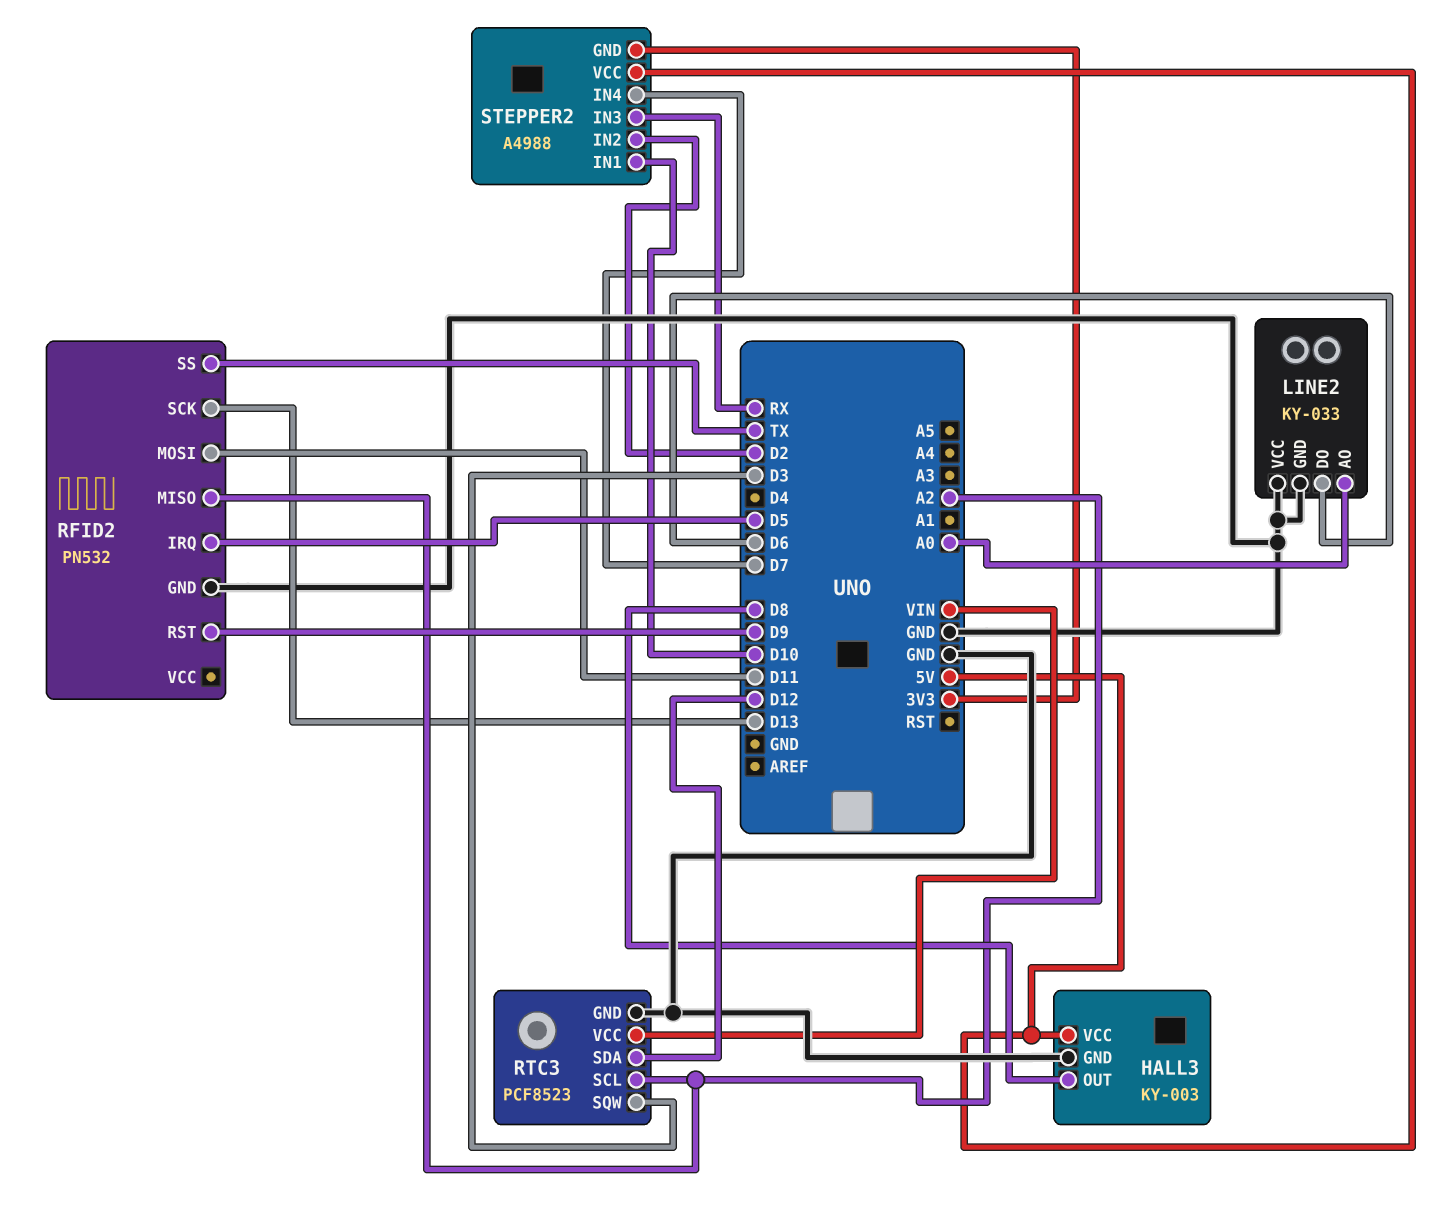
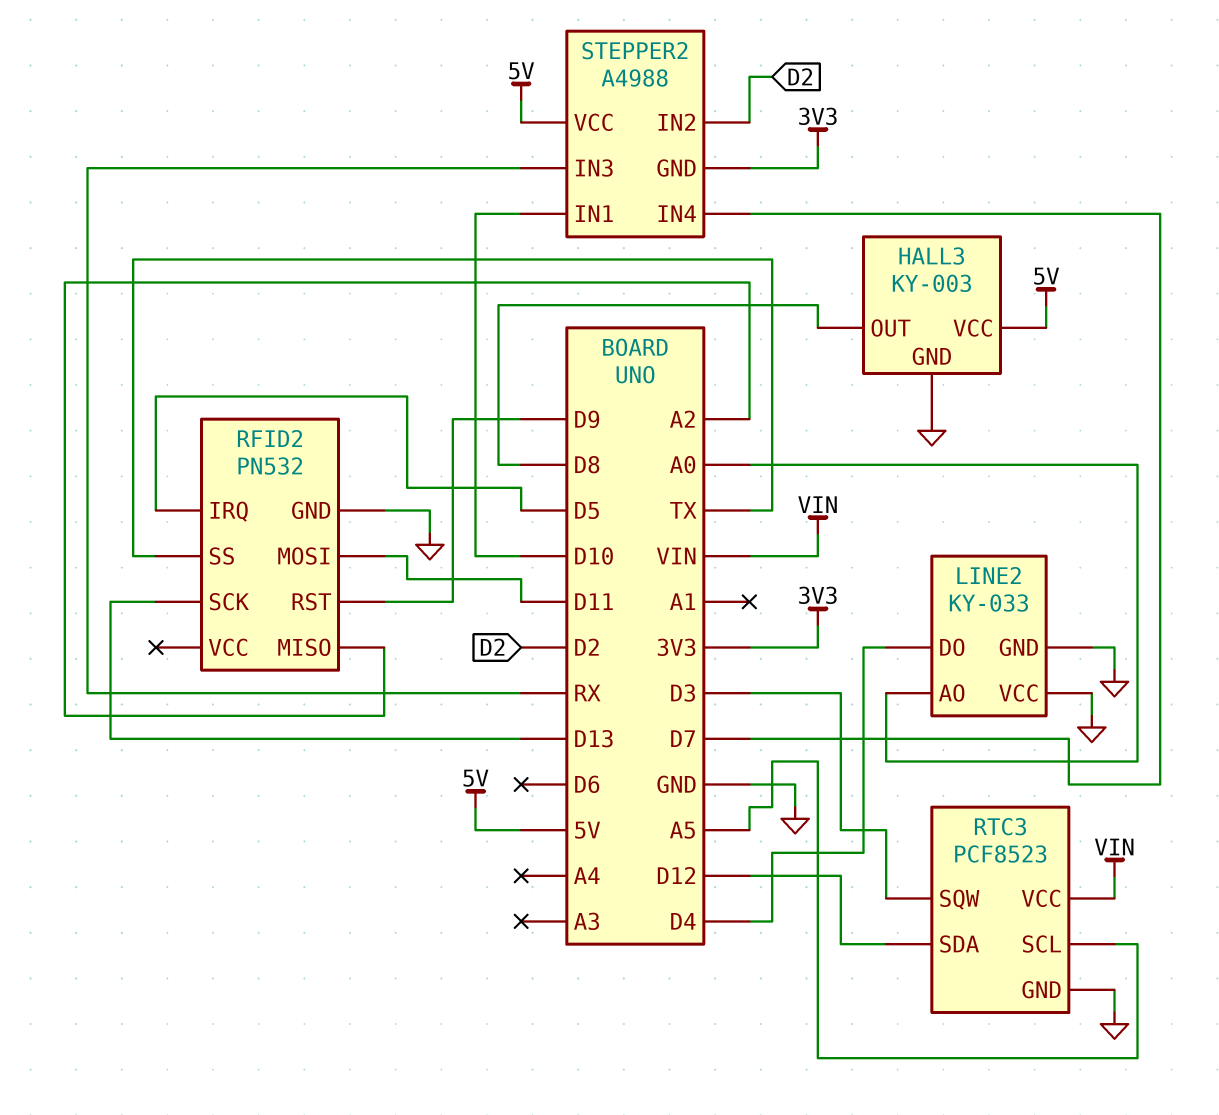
LINE2 pin DO: D6 -> D4
RTC3 pin SCL: A2 -> A5

